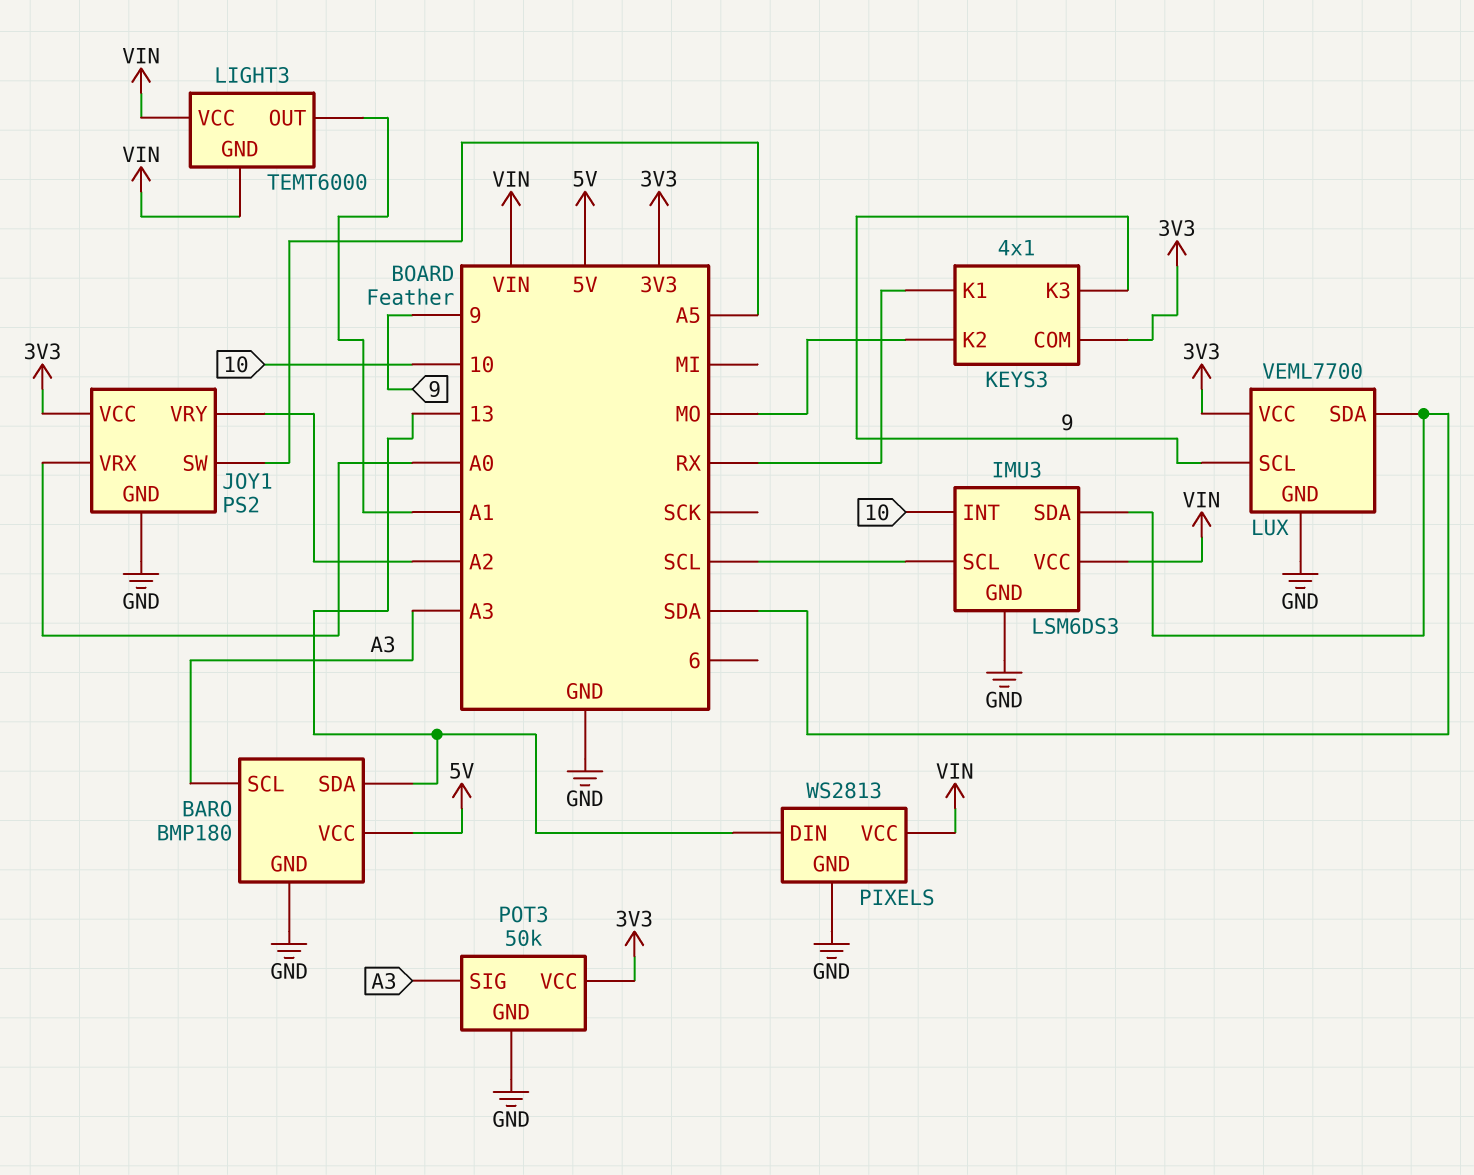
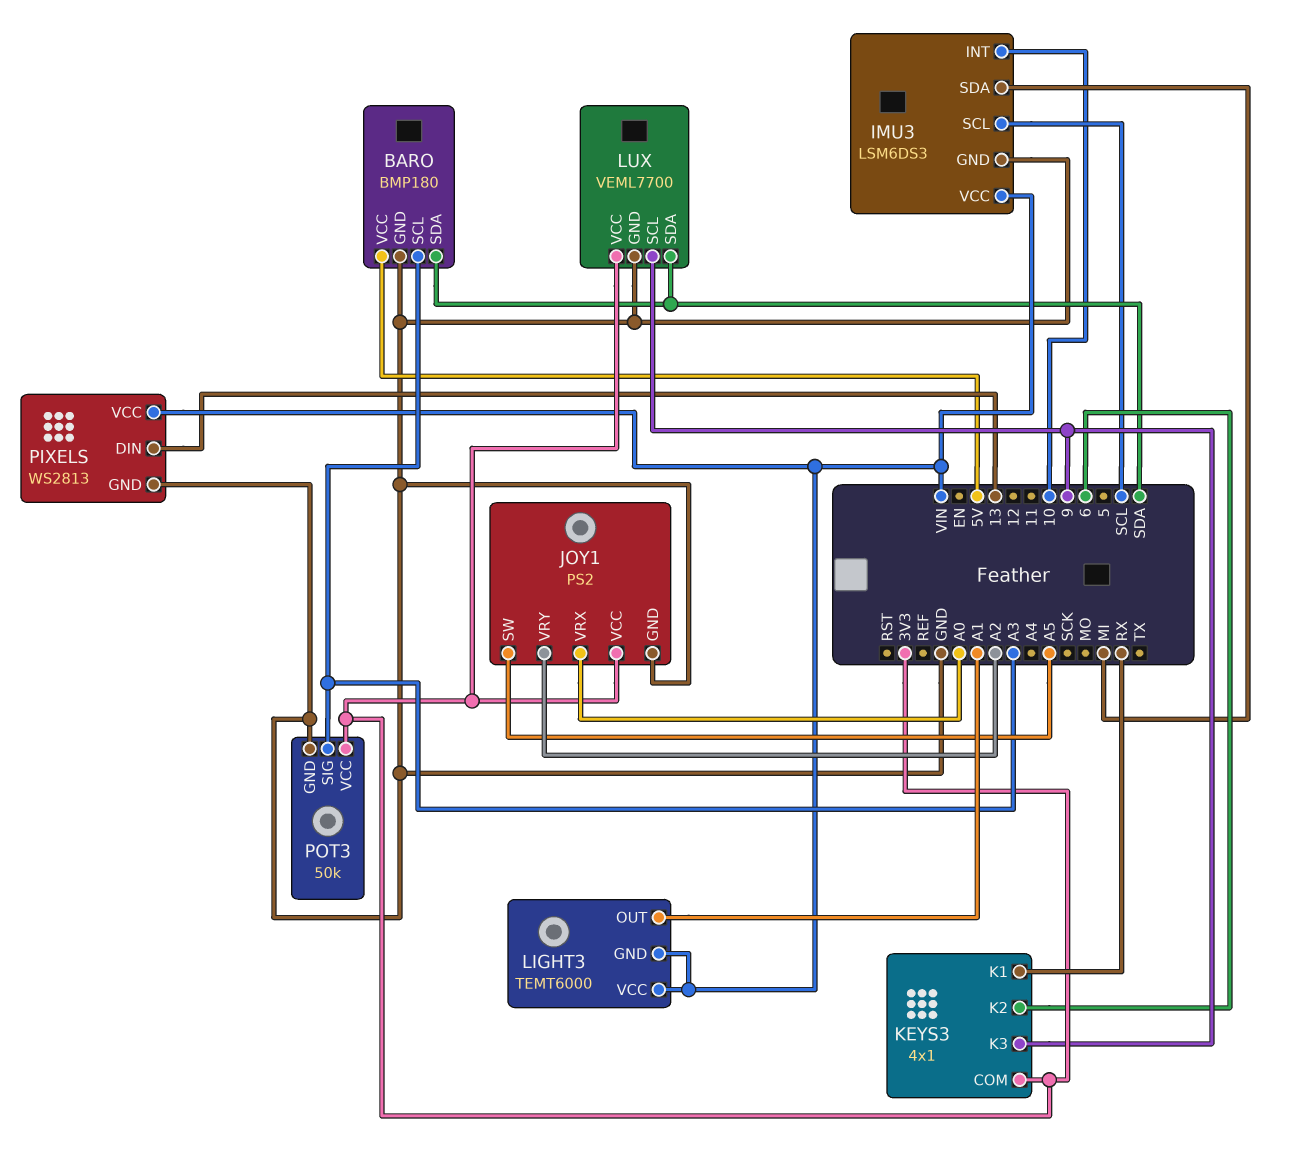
BARO pin SDA: 13 -> SDA
IMU3 pin SDA: SDA -> MI
KEYS3 pin K2: MO -> 6

